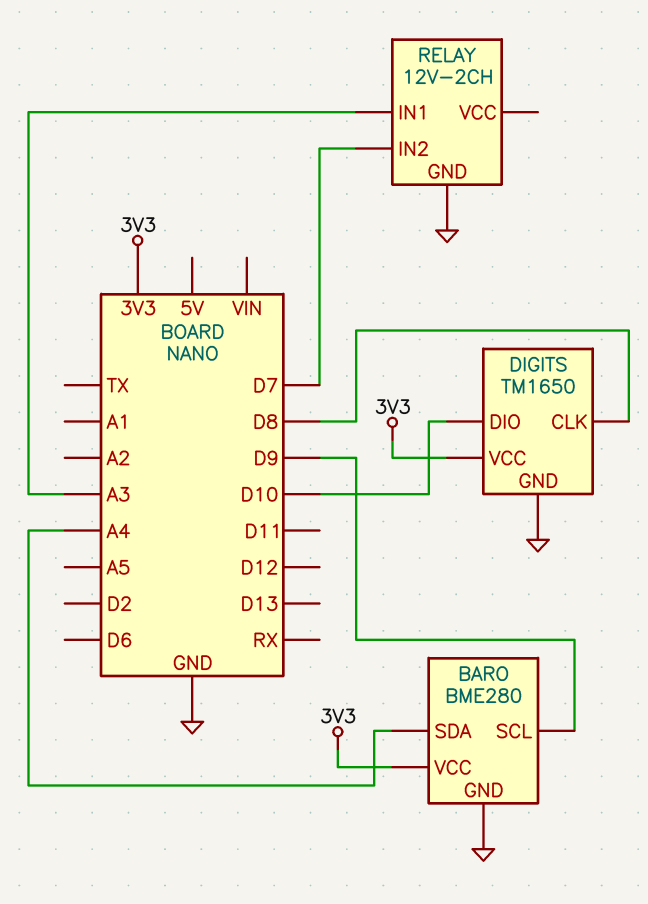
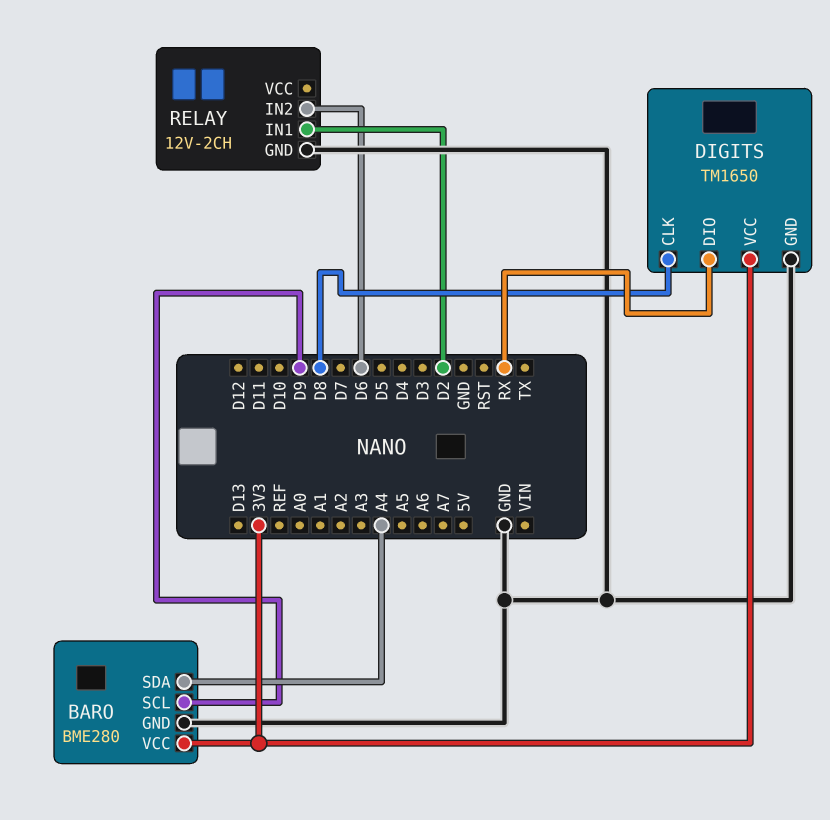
DIGITS pin DIO: D10 -> RX
RELAY pin IN1: A3 -> D2
RELAY pin IN2: D7 -> D6

